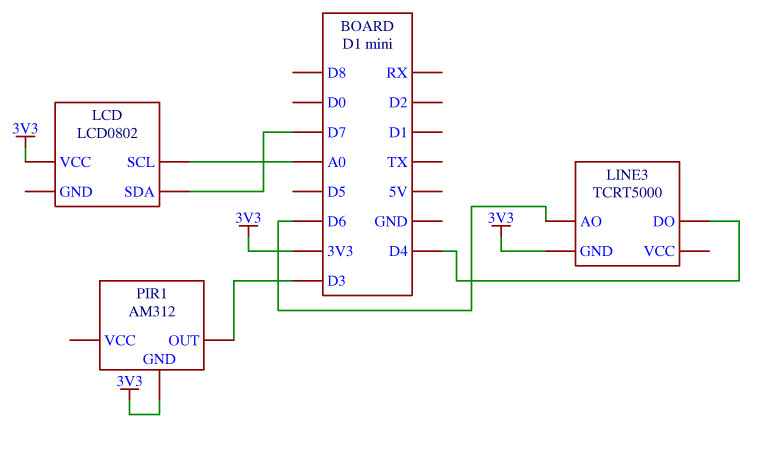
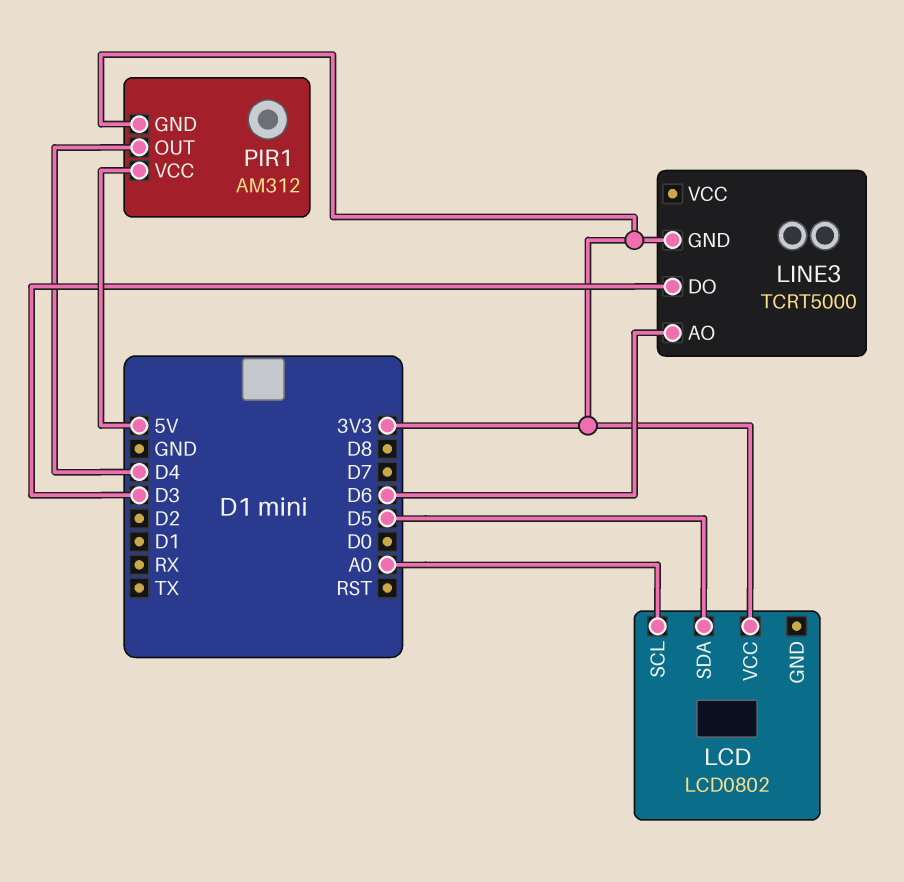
LCD pin SDA: D7 -> D5
LINE3 pin DO: D4 -> D3
PIR1 pin OUT: D3 -> D4
PIR1 pin VCC: none -> 5V

